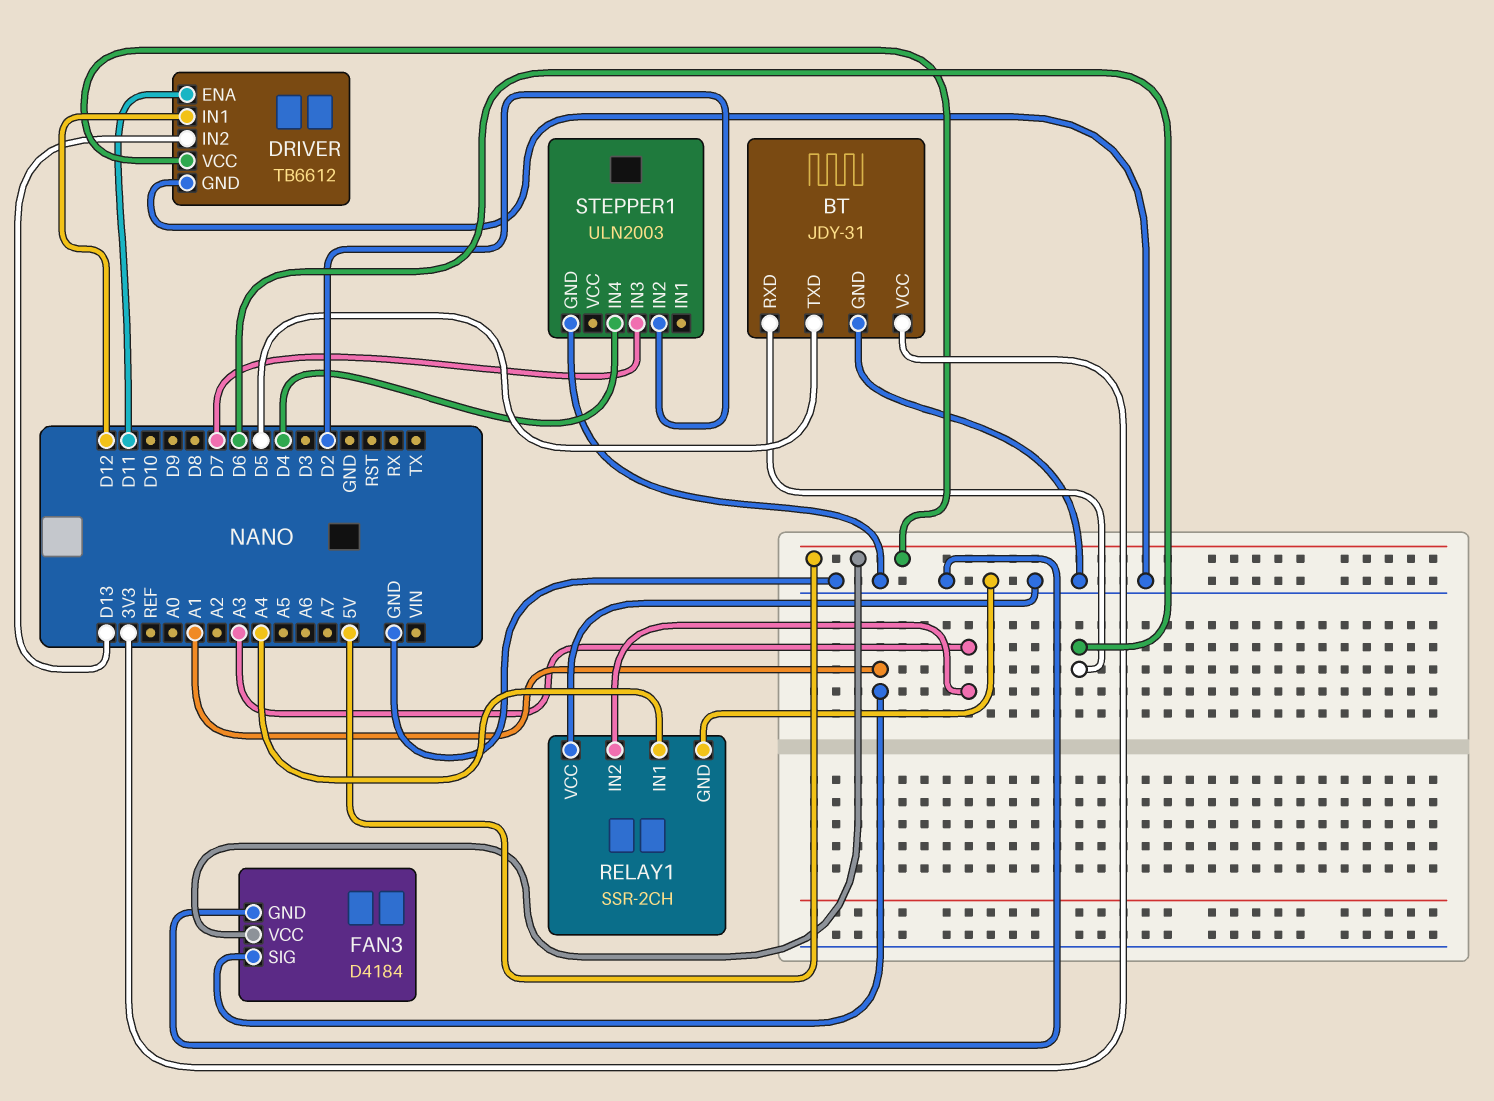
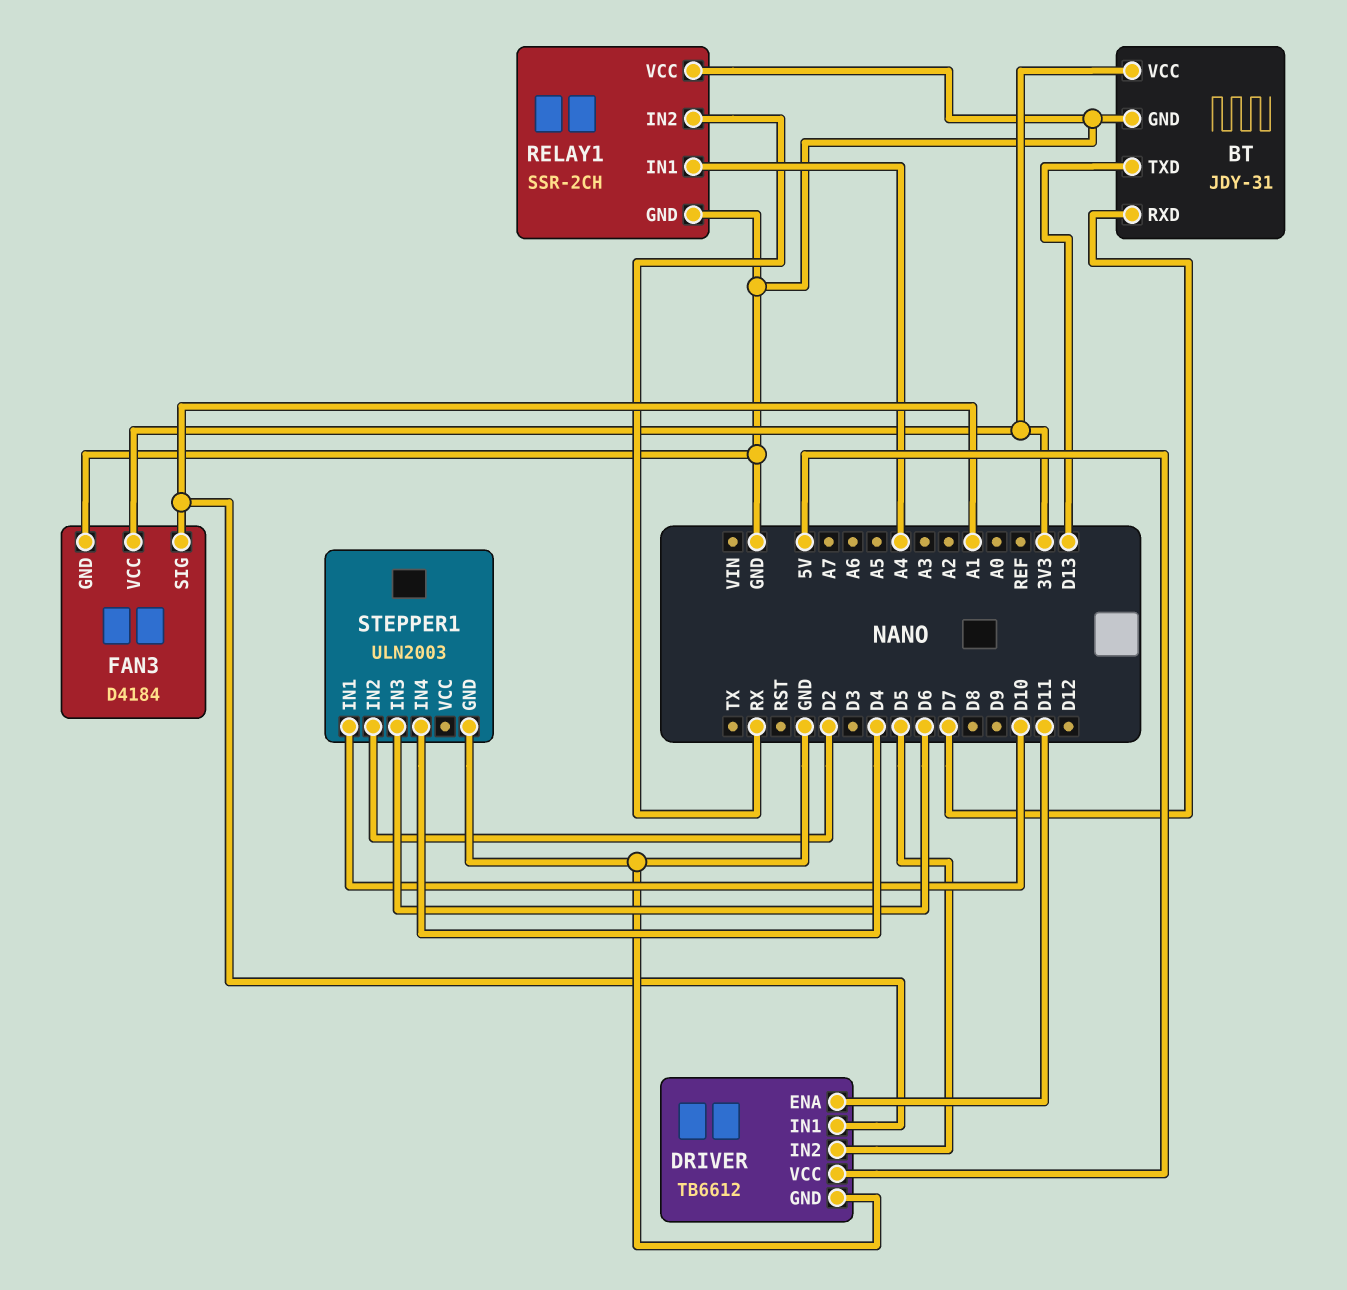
BT pin RXD: D6 -> D7
BT pin TXD: D5 -> D13
DRIVER pin IN1: D12 -> A1
DRIVER pin IN2: D13 -> D5
FAN3 pin VCC: 5V -> 3V3
RELAY1 pin IN2: A3 -> RX
STEPPER1 pin IN1: none -> D10
STEPPER1 pin IN3: D7 -> D6

